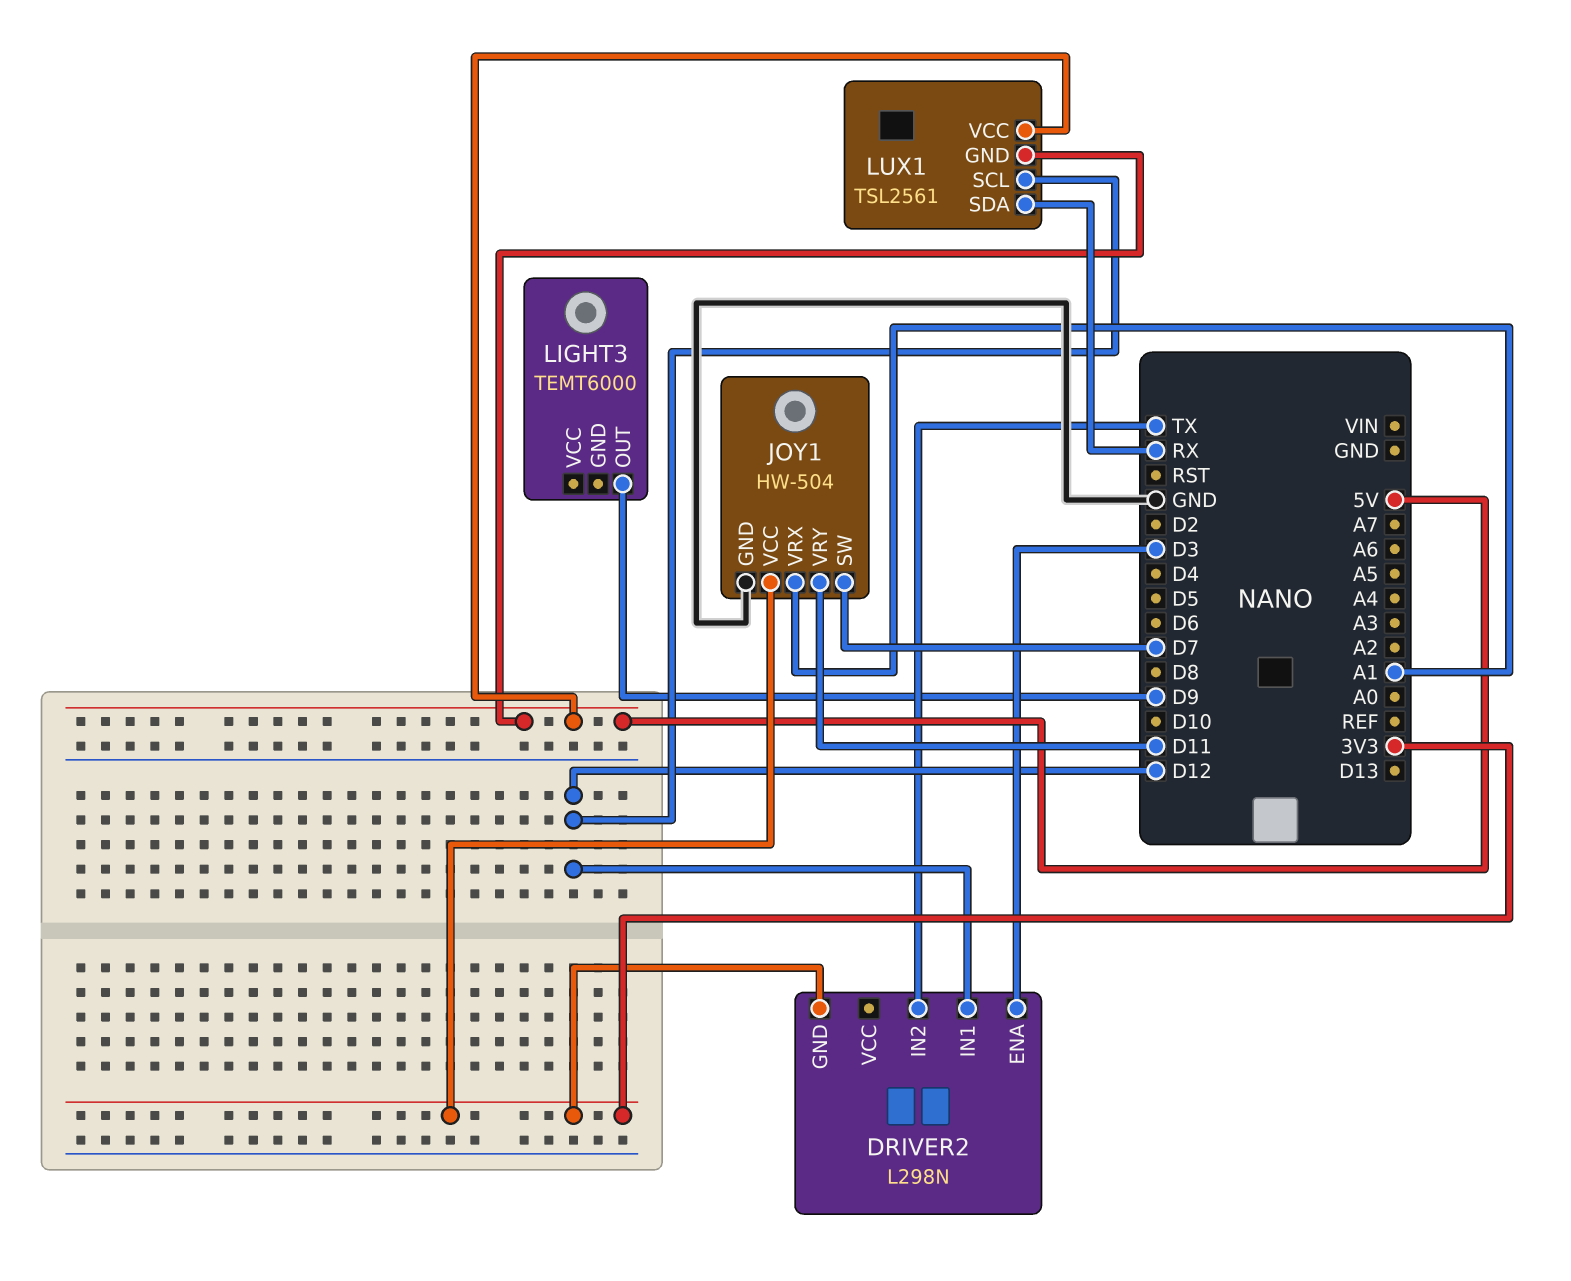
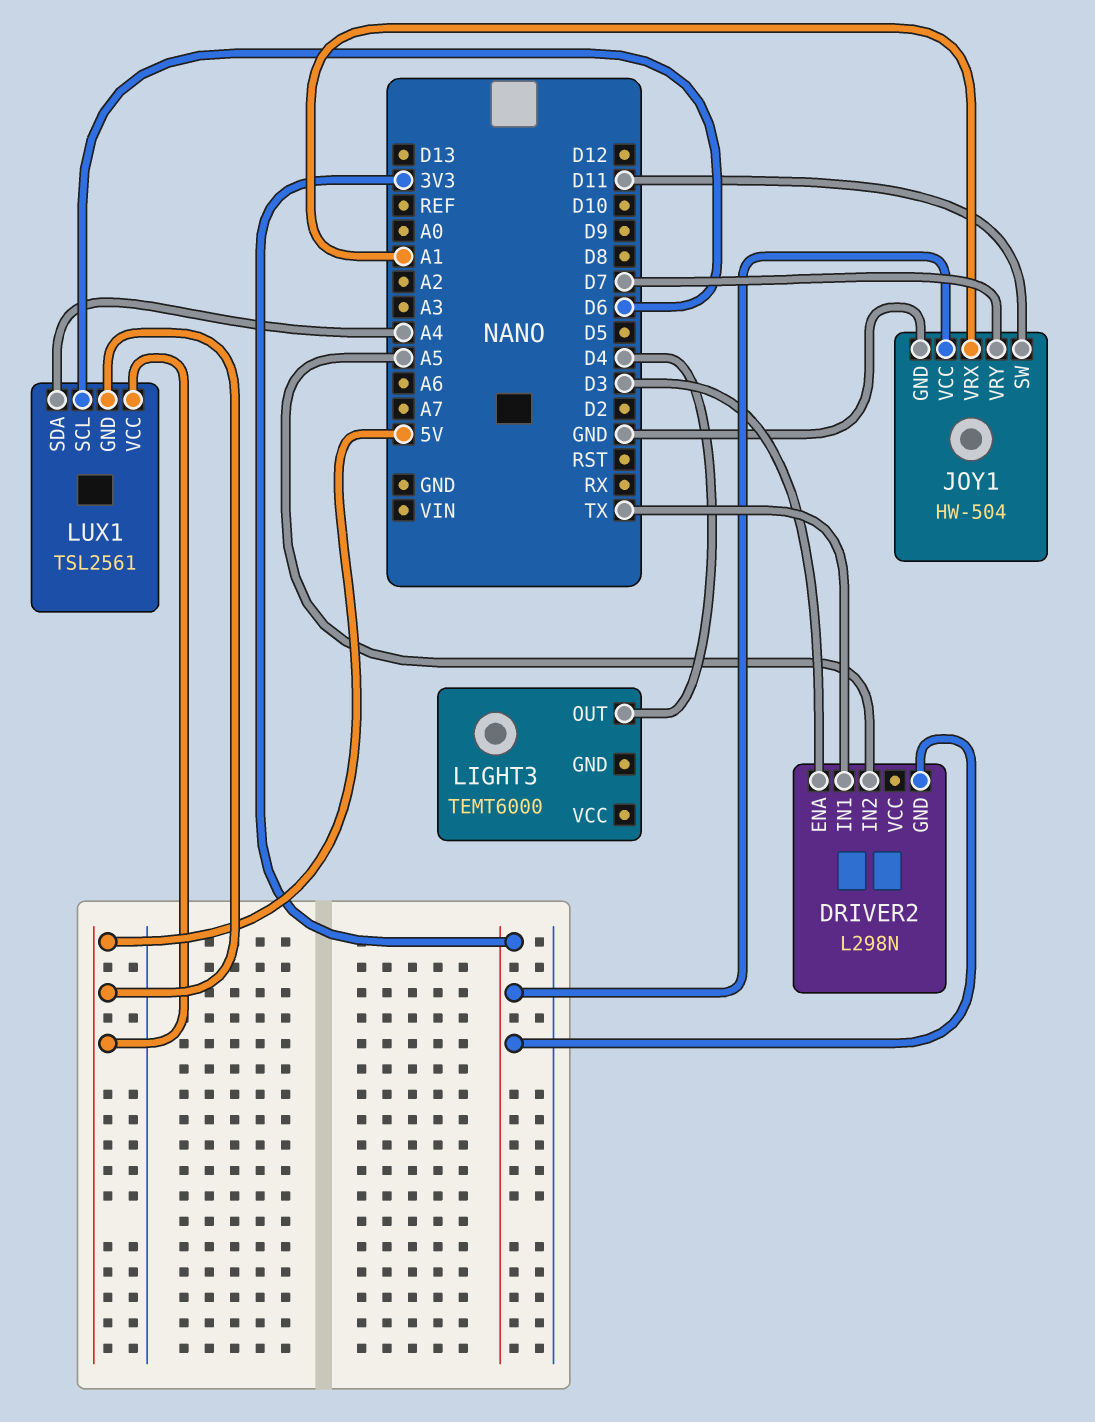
DRIVER2 pin IN1: D12 -> TX
DRIVER2 pin IN2: TX -> A5
JOY1 pin SW: D7 -> D11
JOY1 pin VRY: D11 -> D7
LIGHT3 pin OUT: D9 -> D4
LUX1 pin SCL: D12 -> D6
LUX1 pin SDA: RX -> A4

